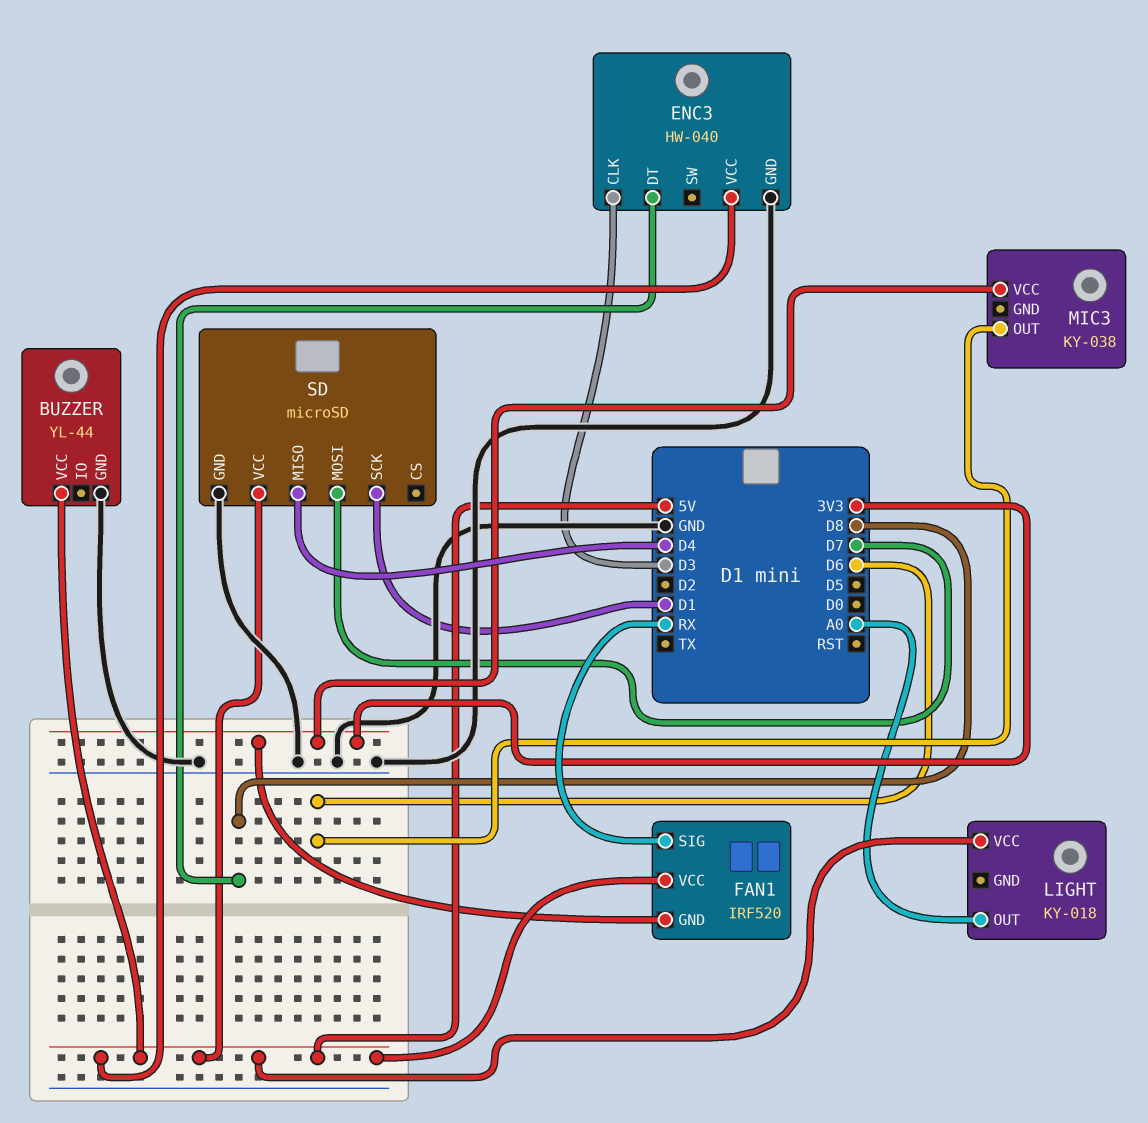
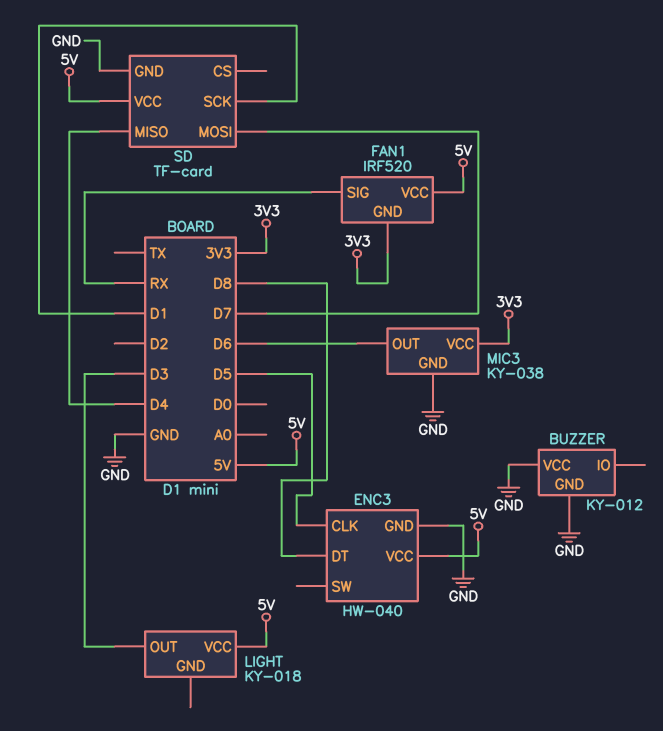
BUZZER: YL-44 -> KY-012
BUZZER pin VCC: 5V -> GND
ENC3 pin CLK: D3 -> D5
LIGHT pin OUT: A0 -> D3
MIC3 pin GND: none -> GND
SD: microSD -> TF-card

